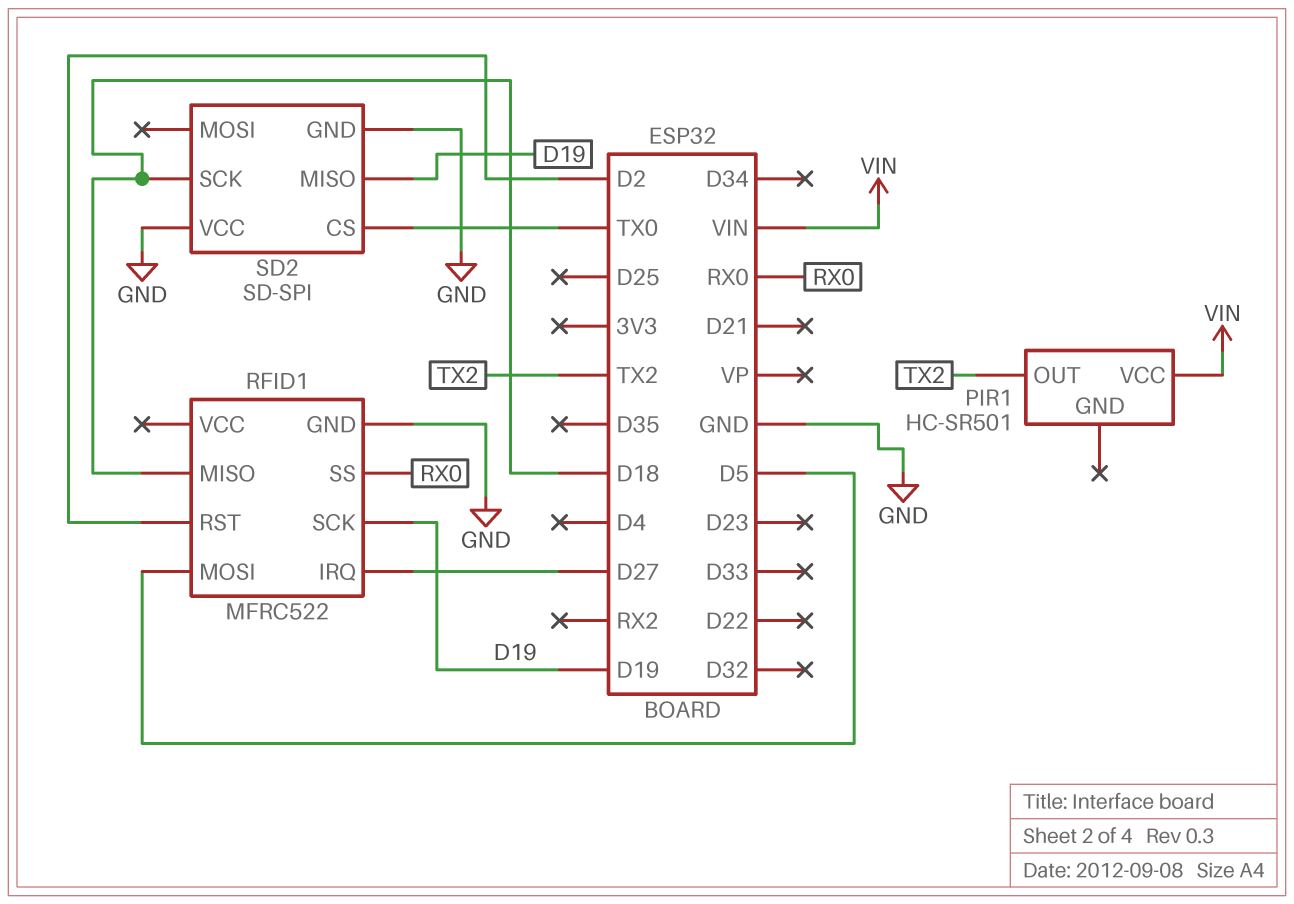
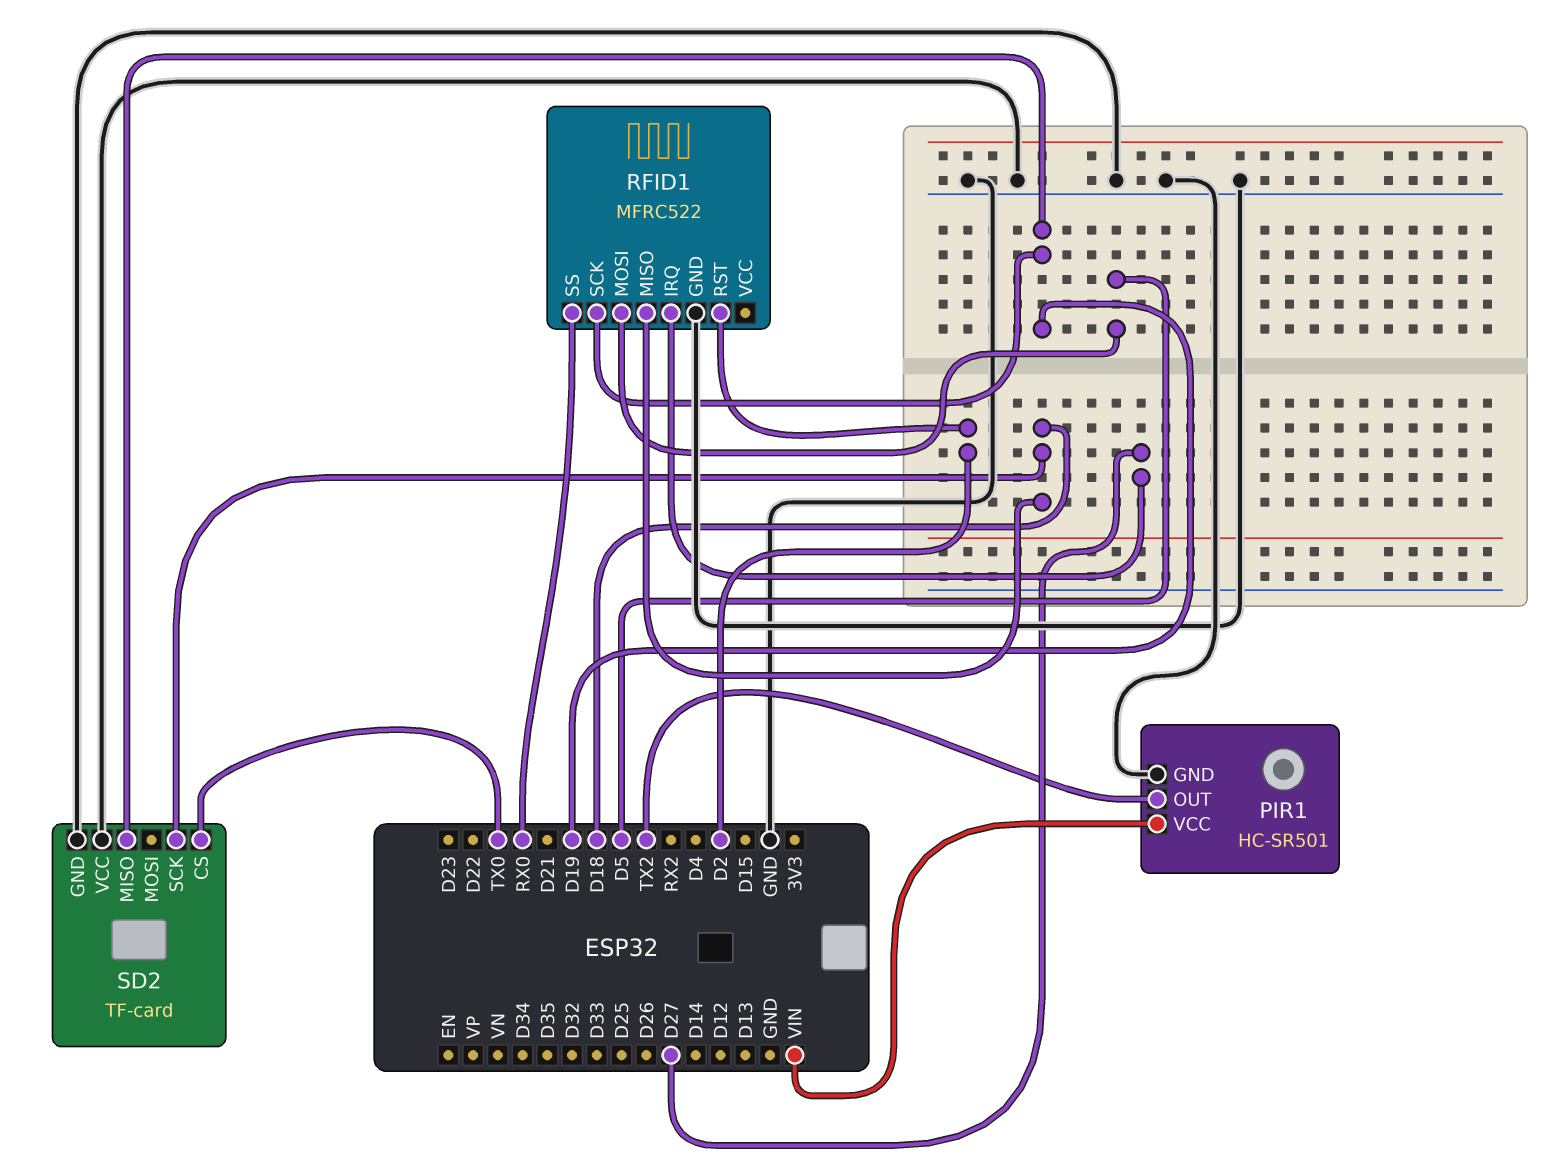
PIR1 pin GND: none -> GND
SD2: SD-SPI -> TF-card

